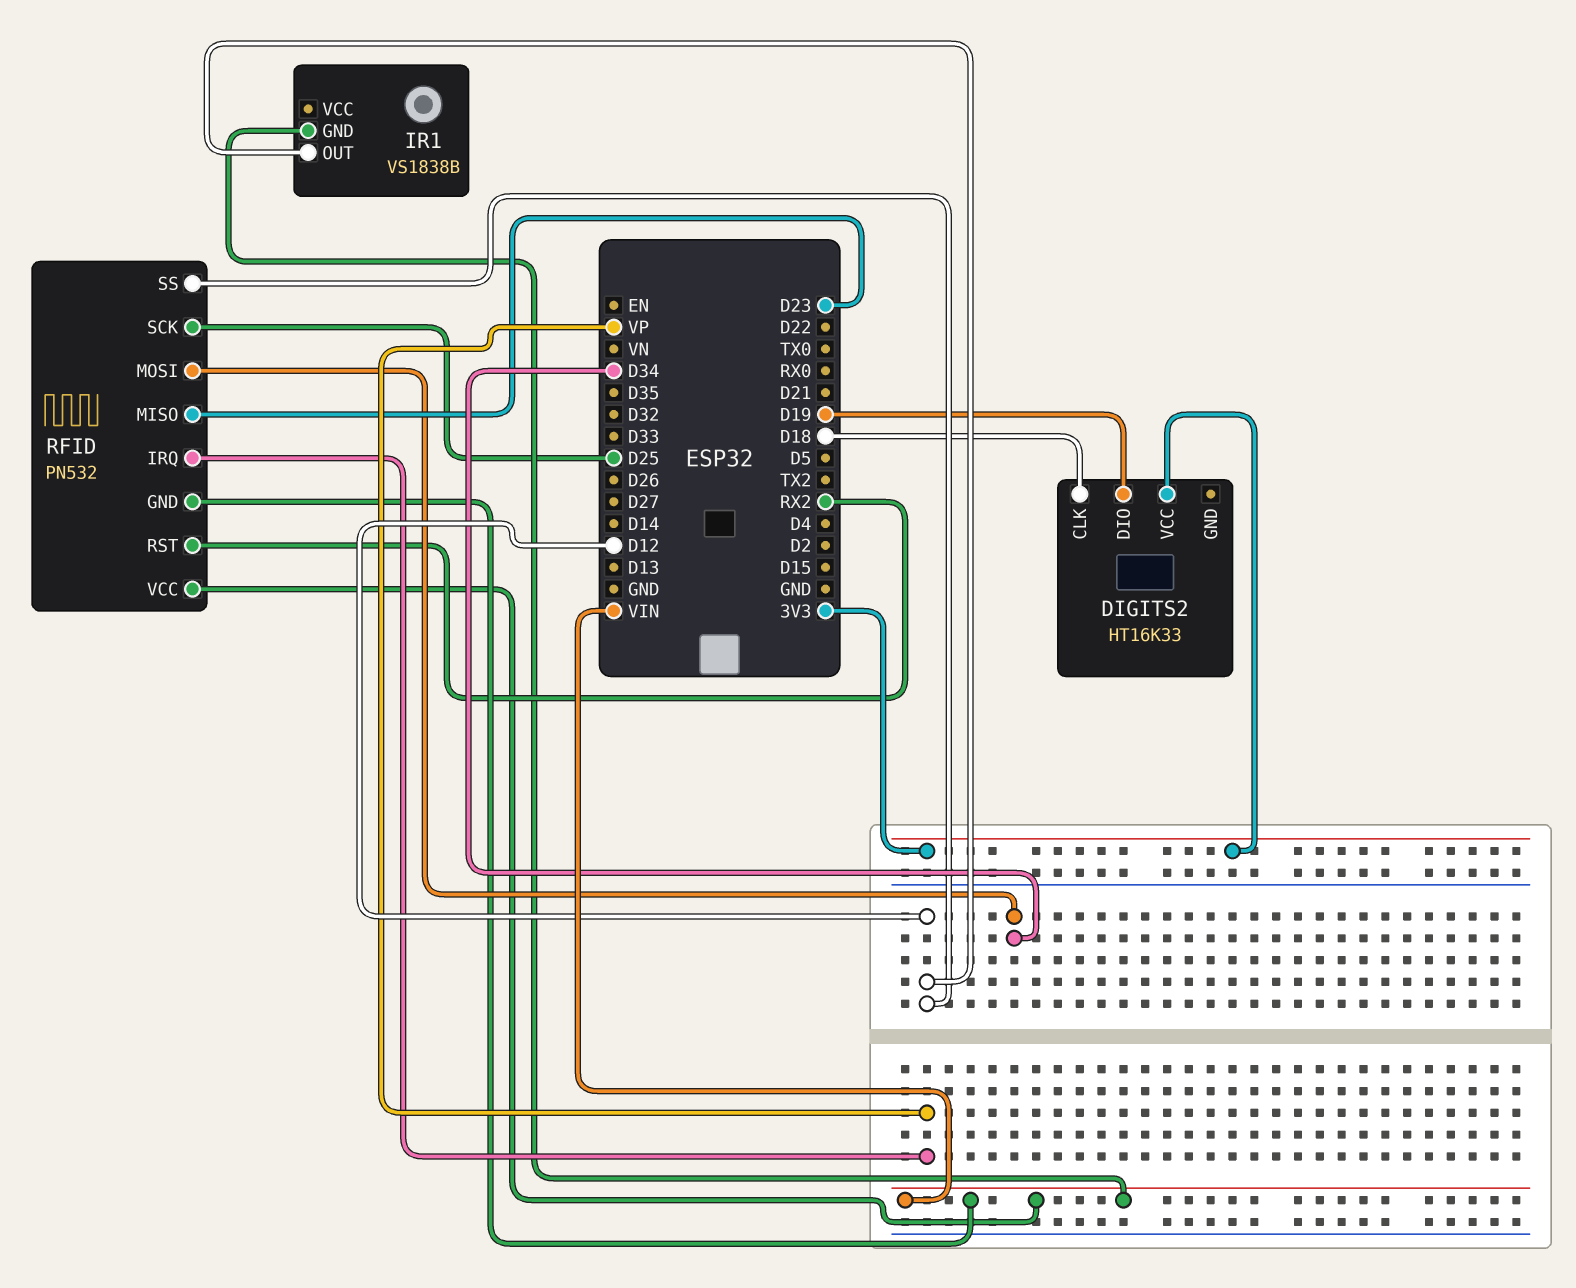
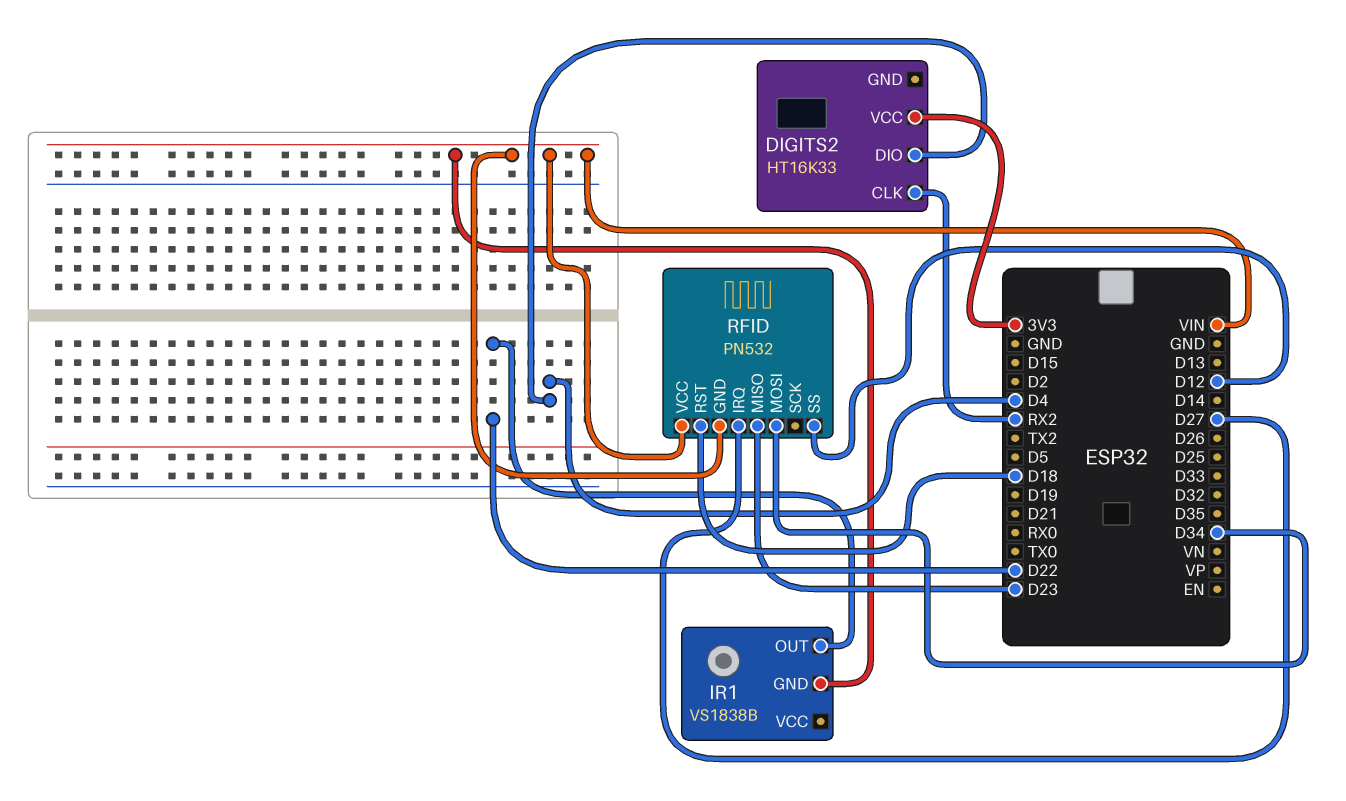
DIGITS2 pin CLK: D18 -> RX2
DIGITS2 pin DIO: D19 -> D4
IR1 pin OUT: D12 -> D22
RFID pin IRQ: VP -> D27
RFID pin RST: RX2 -> D18
RFID pin SCK: D25 -> none

